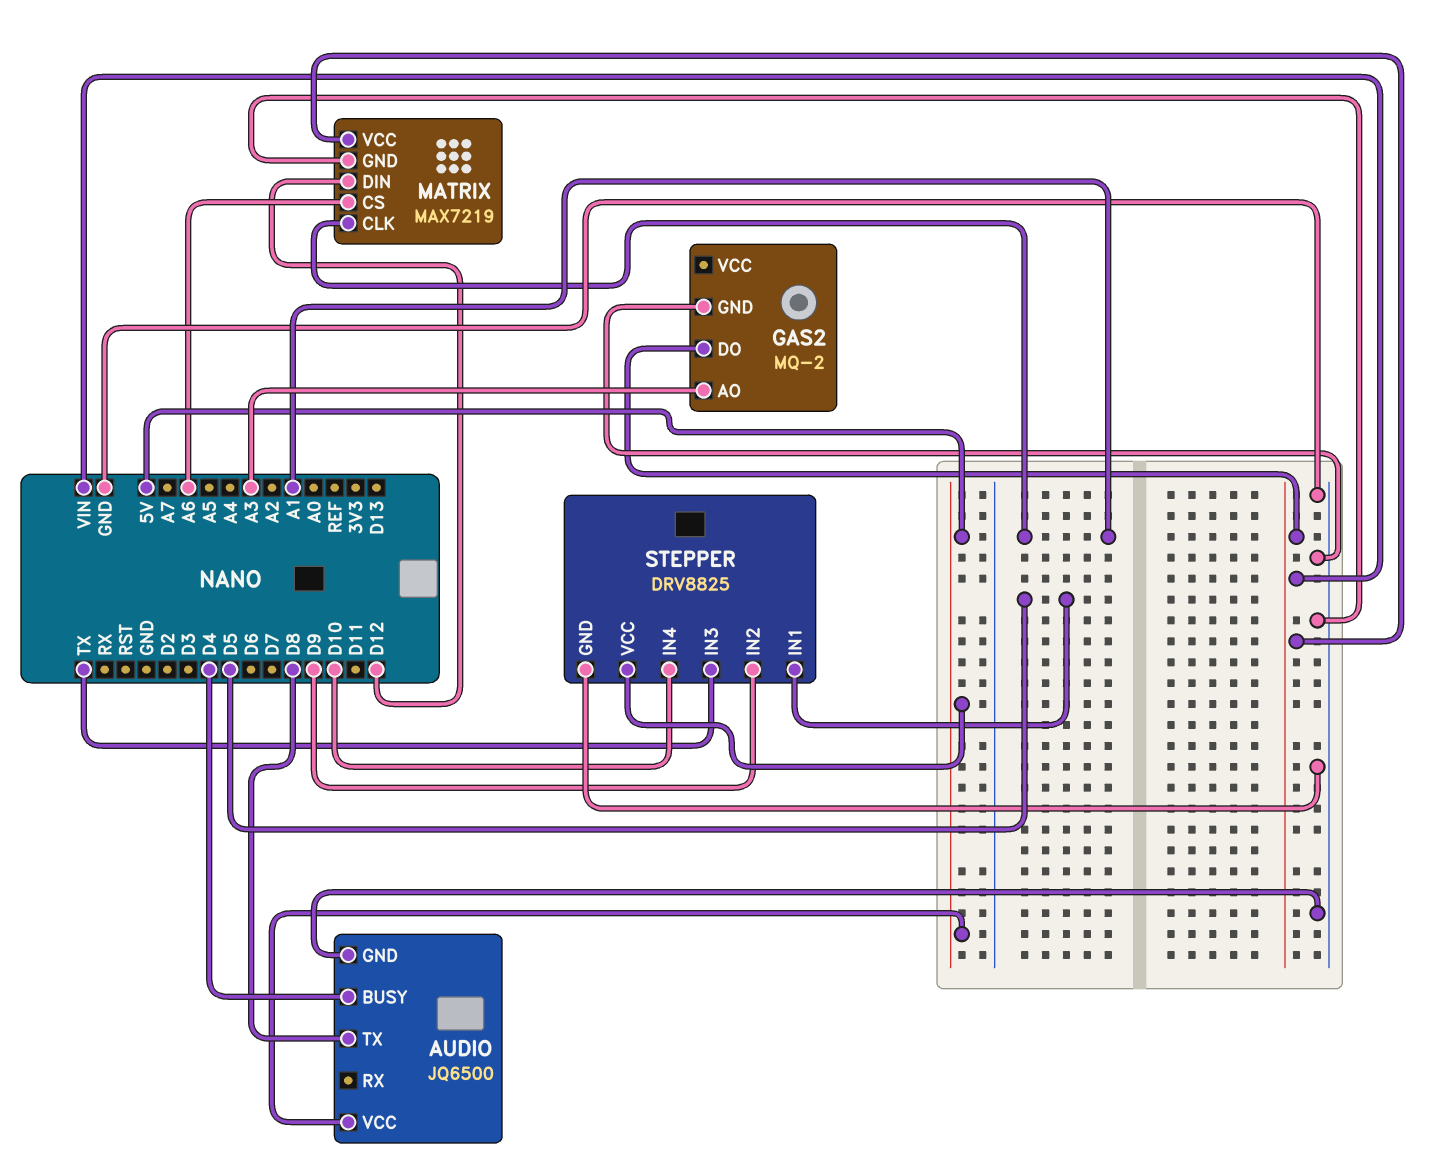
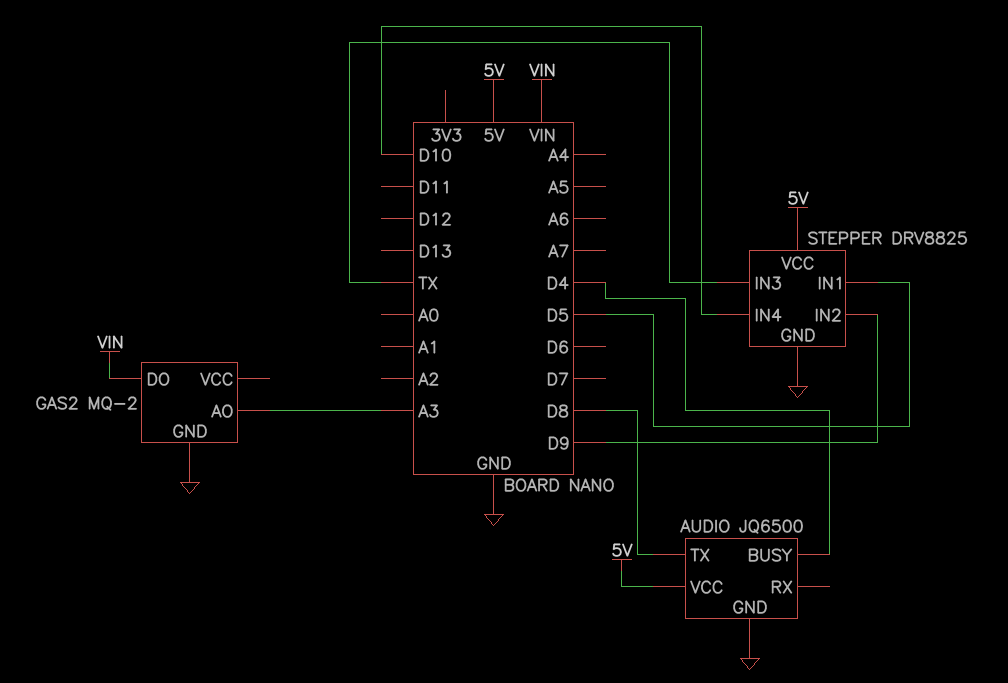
MATRIX: MAX7219 -> none
MATRIX pin CLK: A1 -> none
MATRIX pin CS: A6 -> none
MATRIX pin DIN: D12 -> none
MATRIX pin GND: GND -> none
MATRIX pin VCC: VIN -> none

